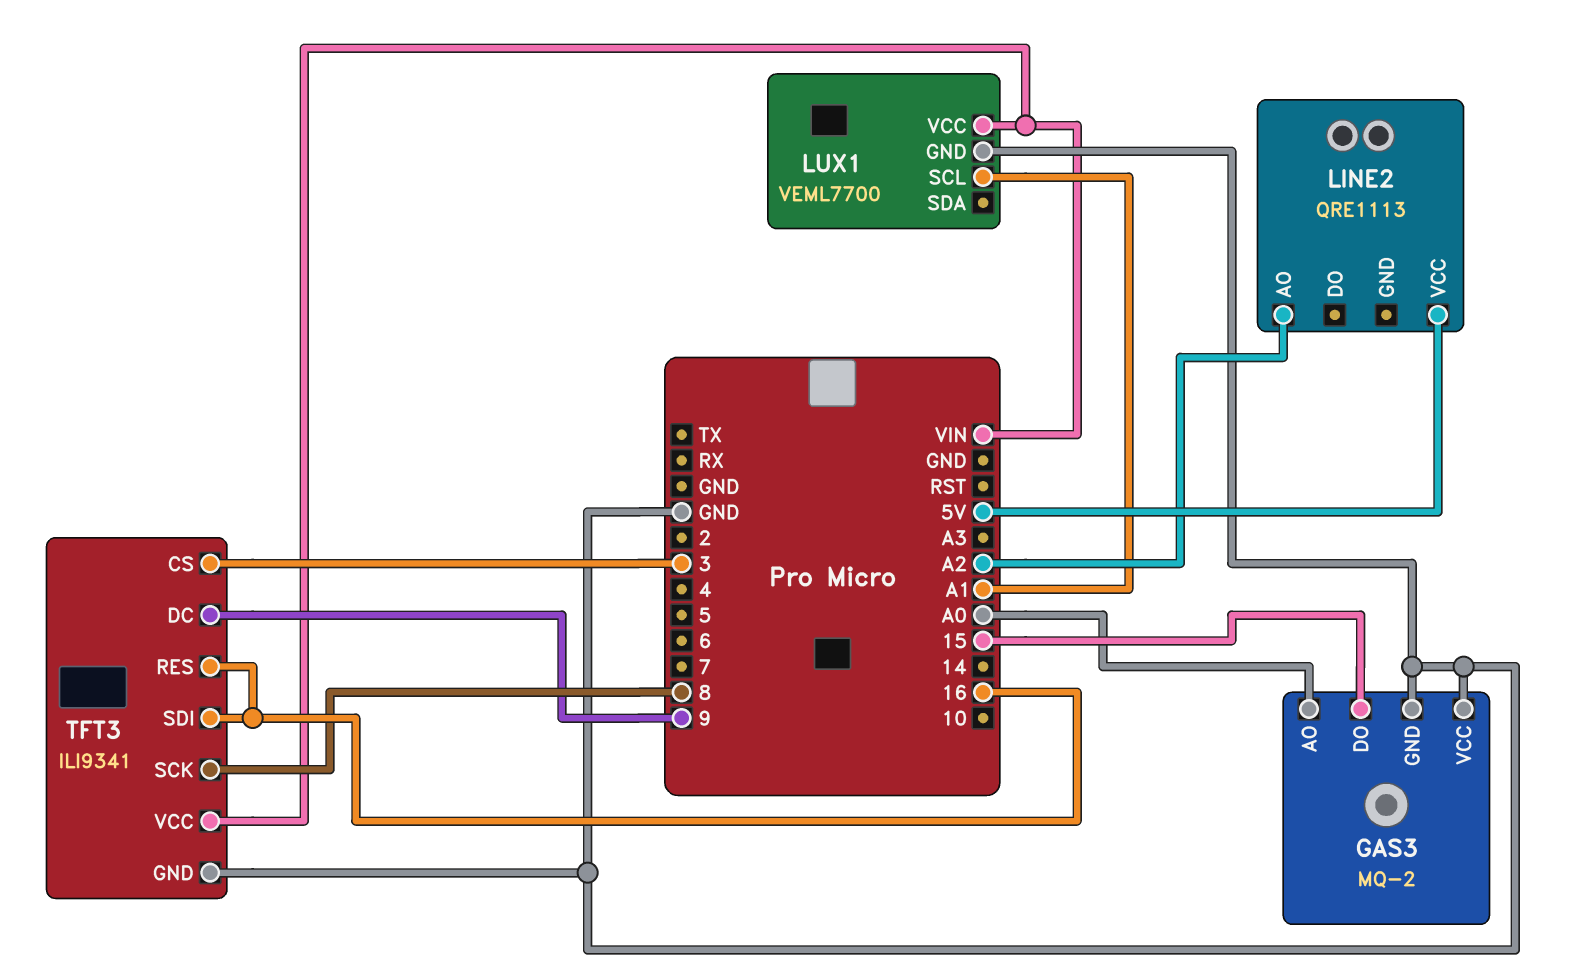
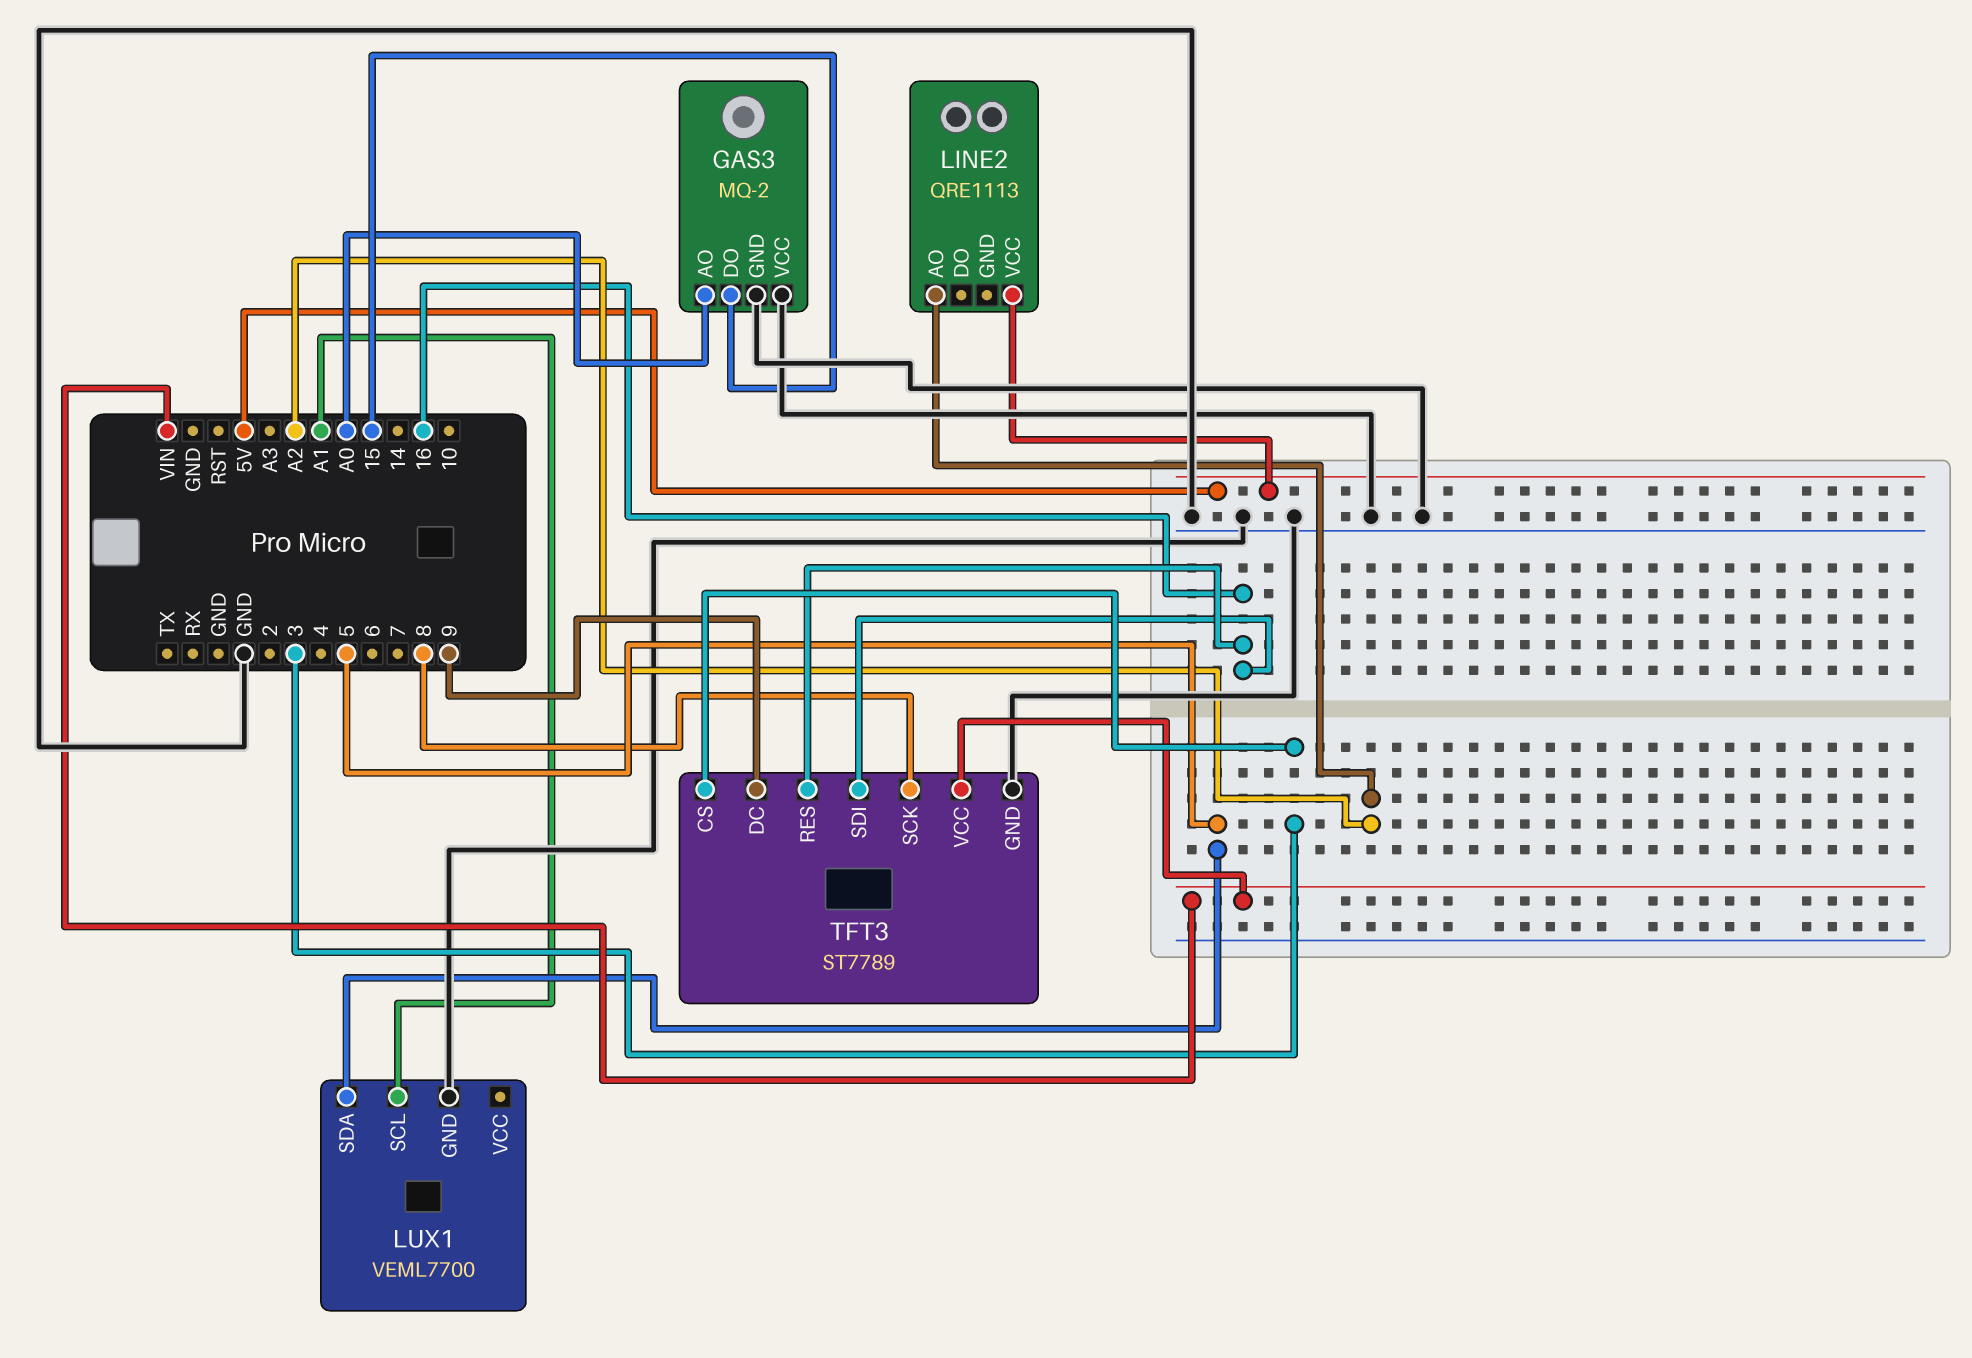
LUX1 pin SDA: none -> 5
LUX1 pin VCC: VIN -> none
TFT3: ILI9341 -> ST7789

